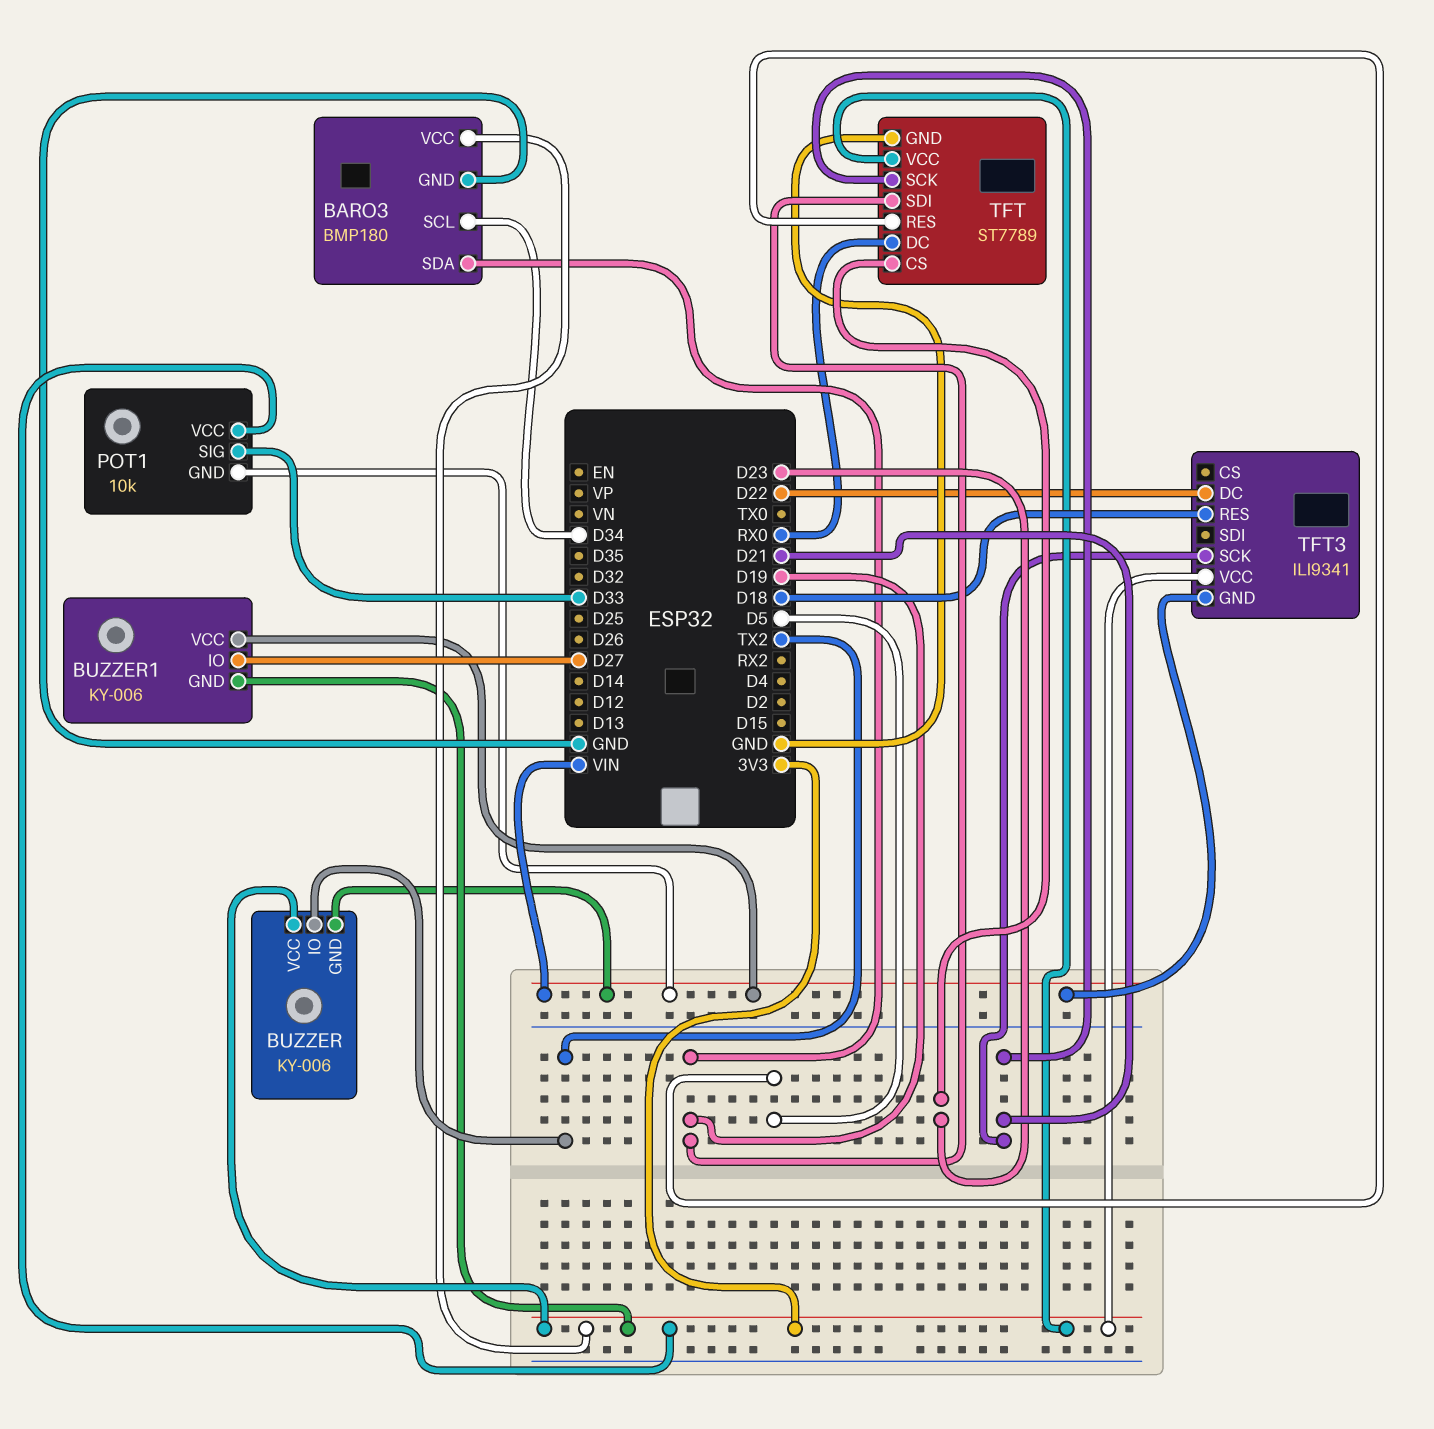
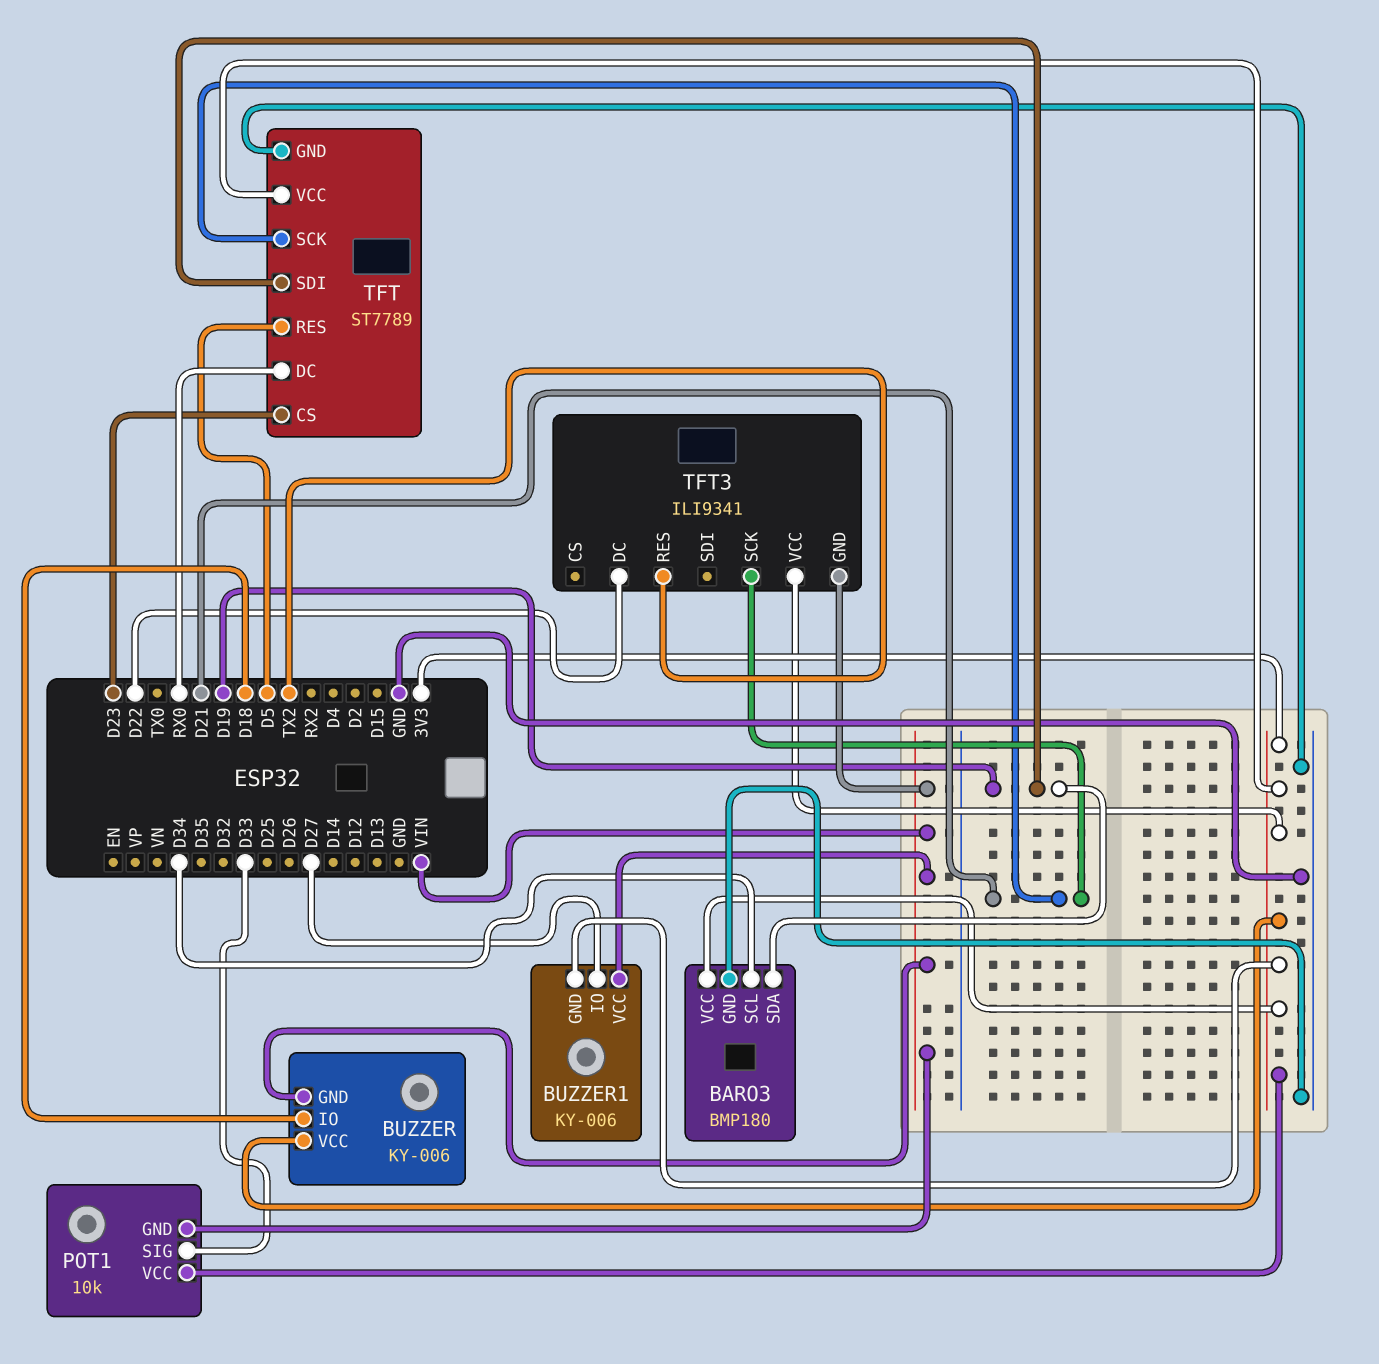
BUZZER pin IO: TX2 -> D18
TFT3 pin RES: D18 -> TX2

